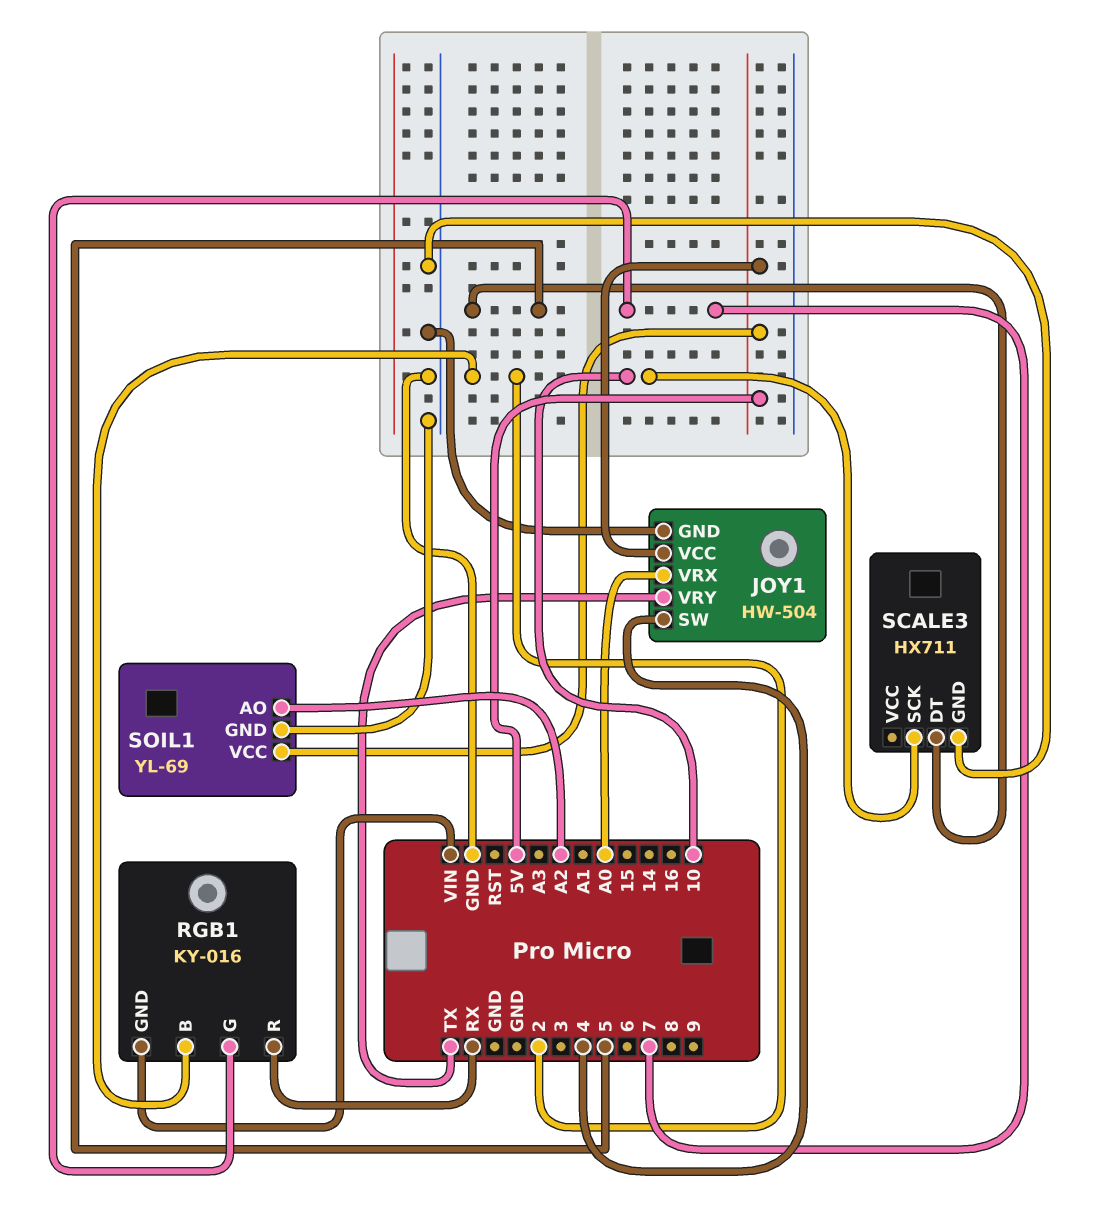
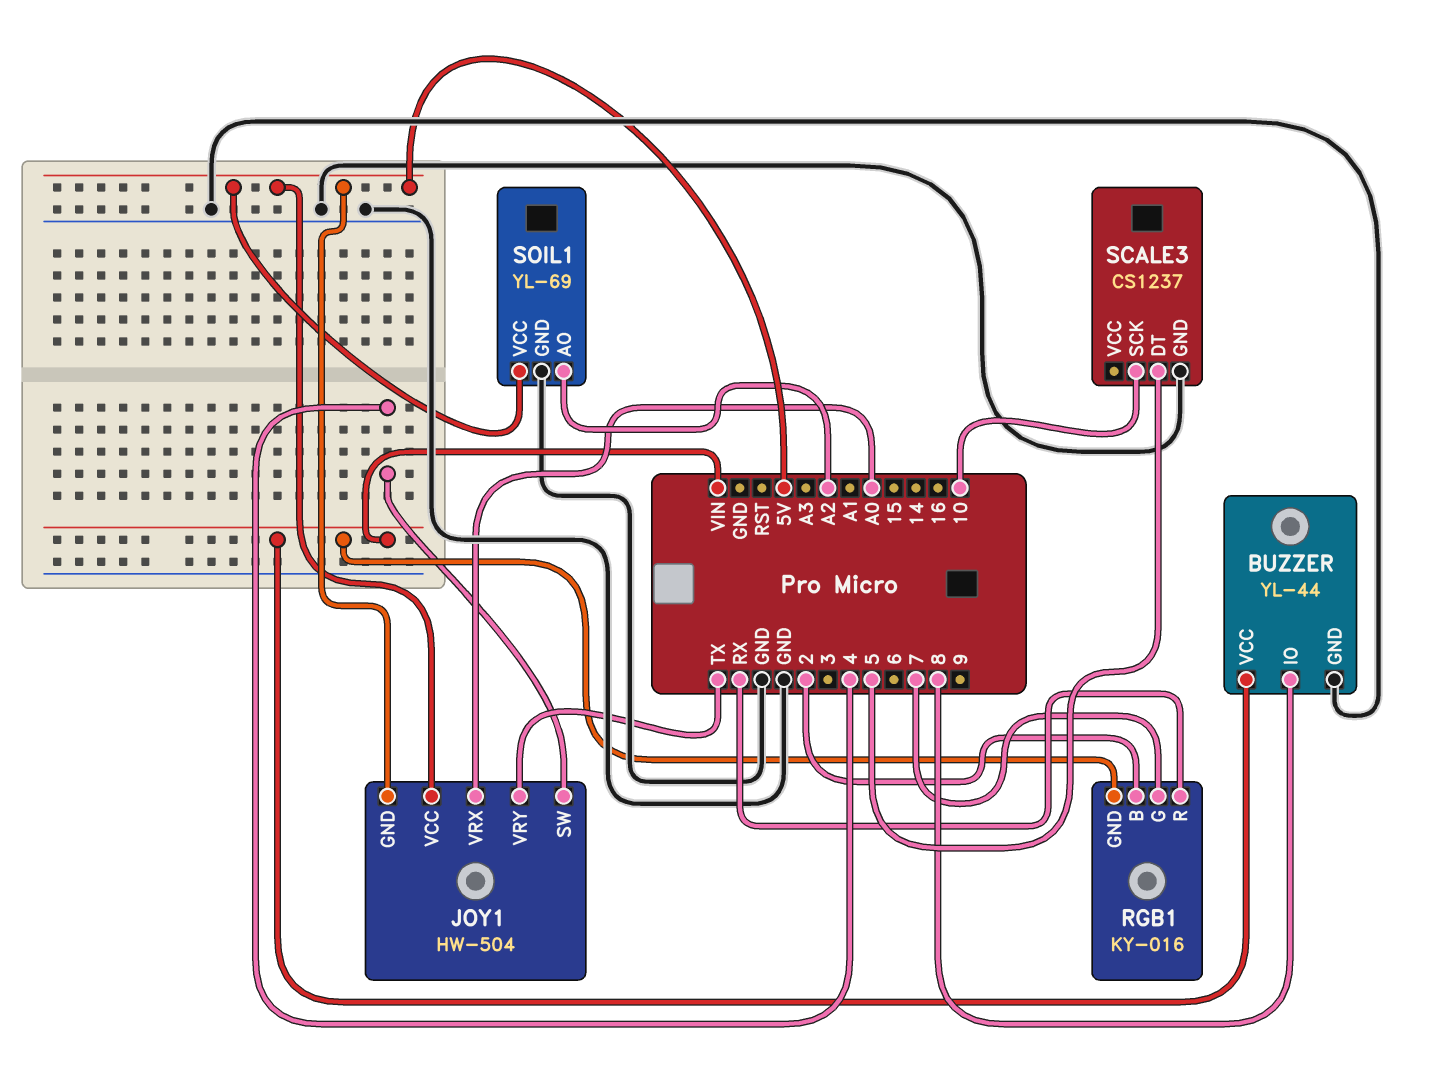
BUZZER: none -> YL-44
BUZZER pin GND: none -> GND
BUZZER pin IO: none -> 8
BUZZER pin VCC: none -> VIN
JOY1 pin GND: GND -> 5V
SCALE3: HX711 -> CS1237

